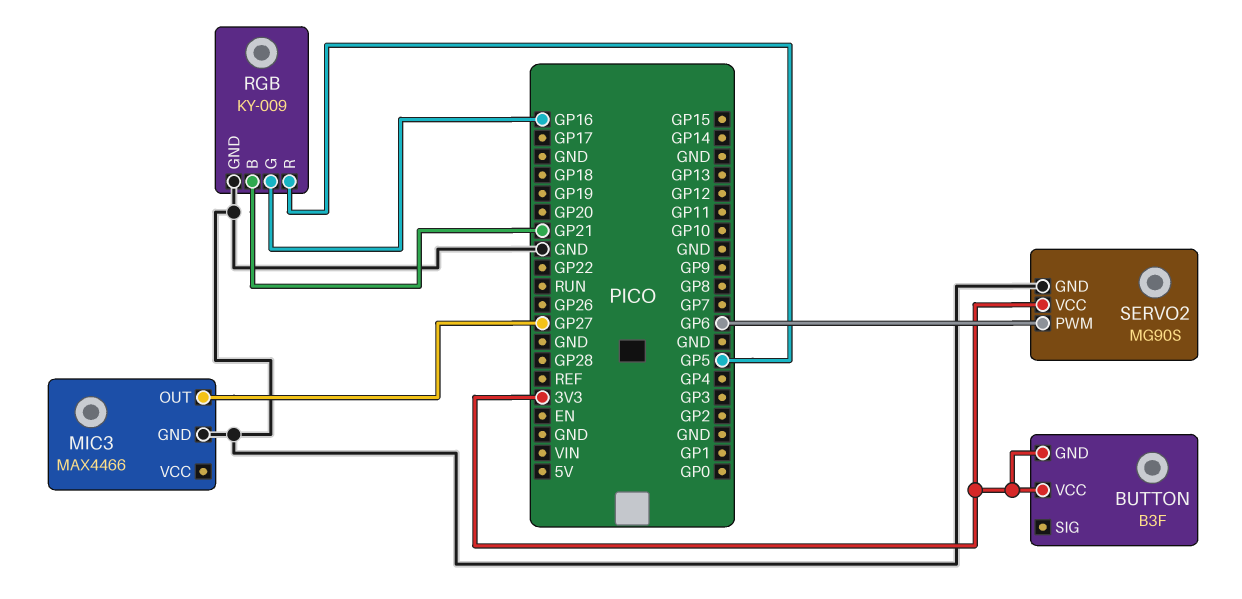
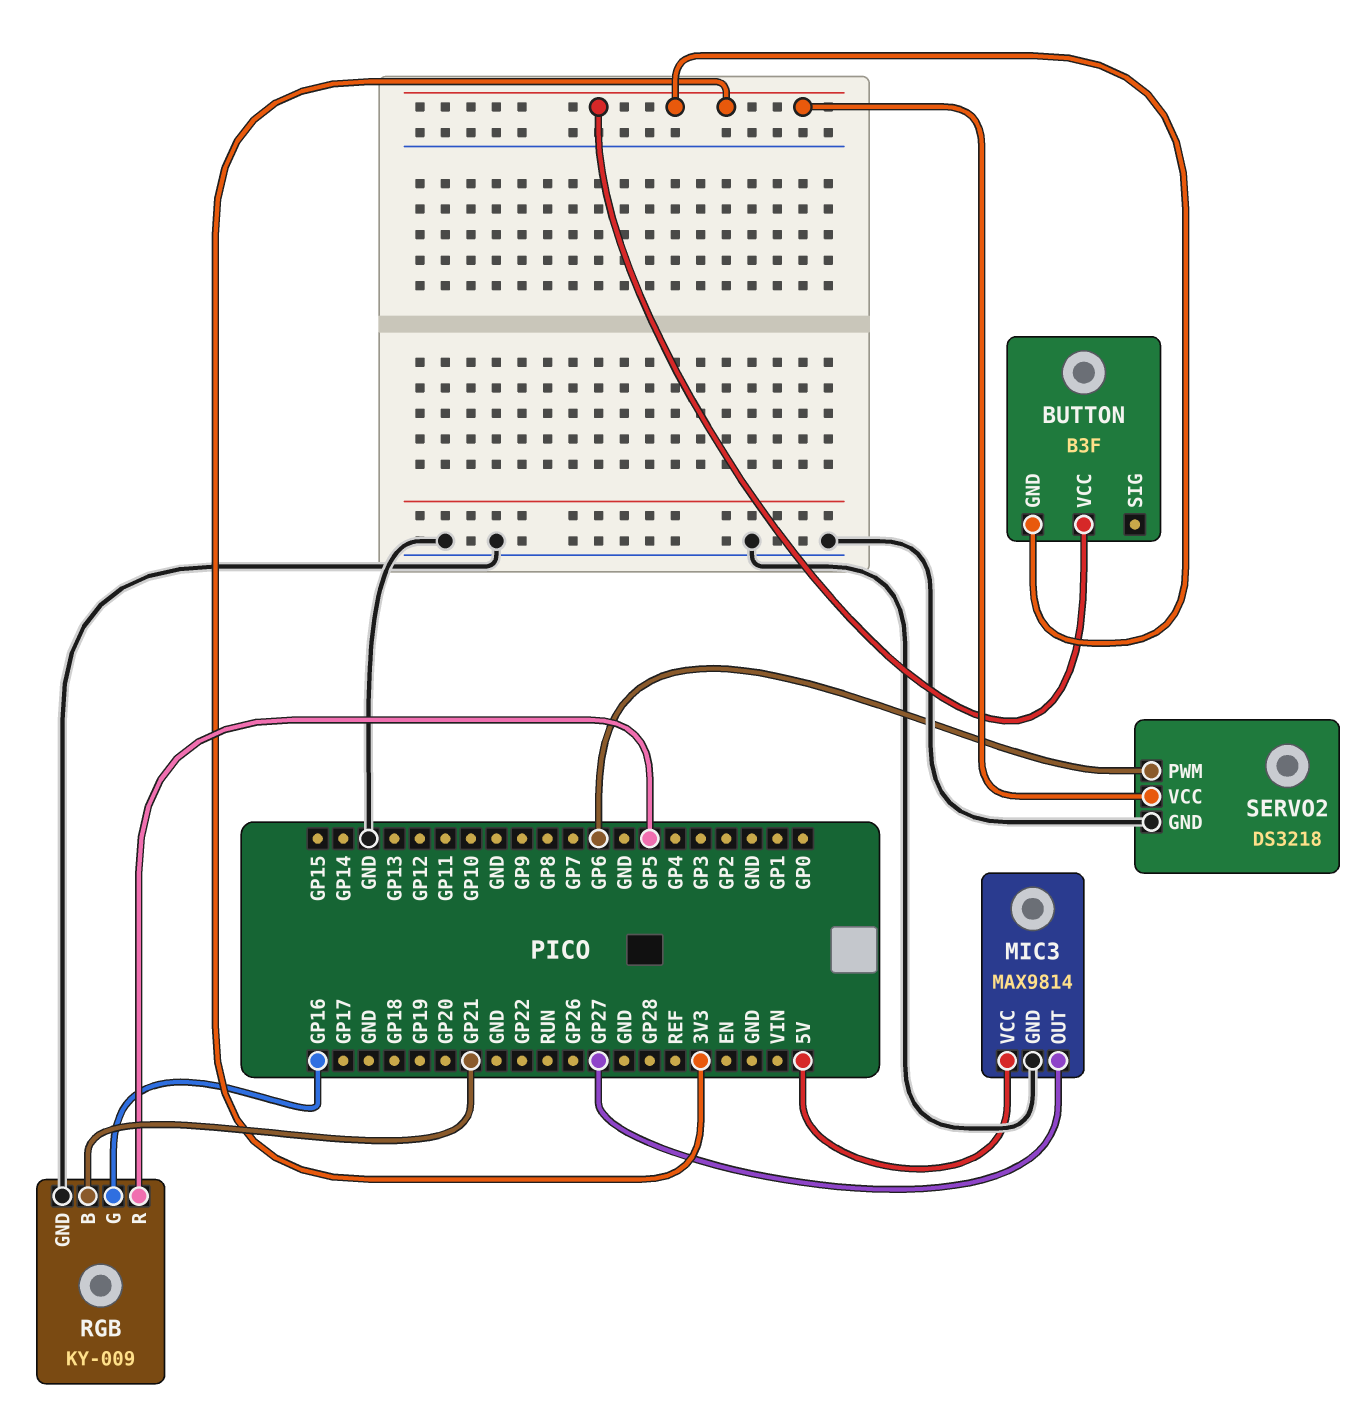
MIC3: MAX4466 -> MAX9814
MIC3 pin VCC: none -> 5V
SERVO2: MG90S -> DS3218

